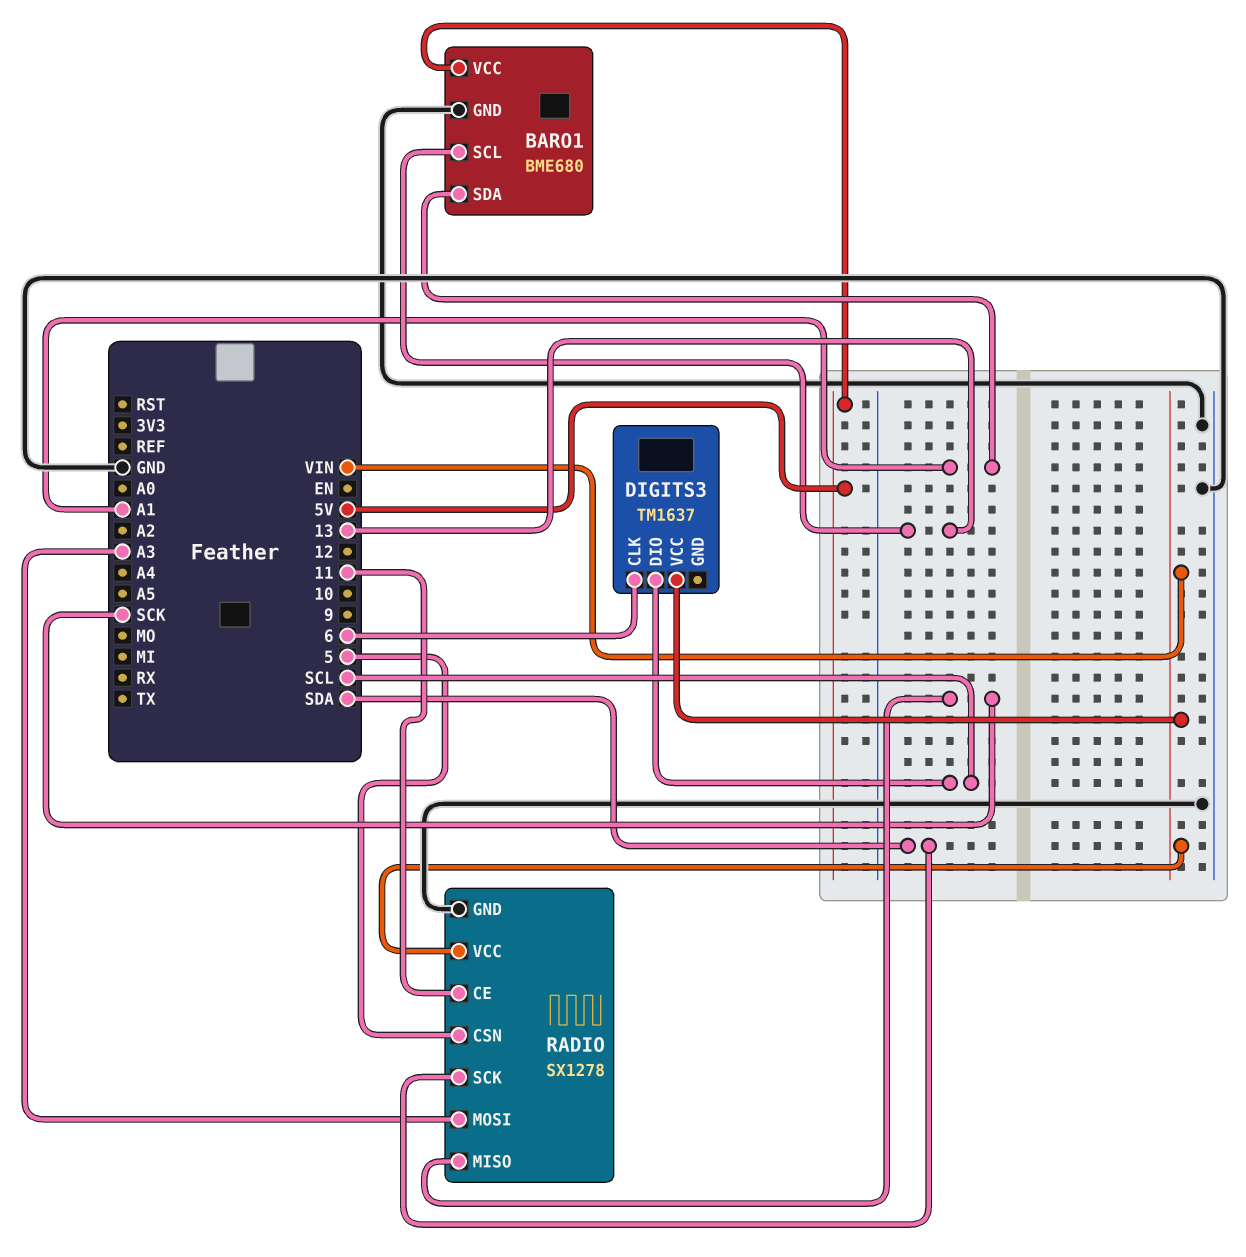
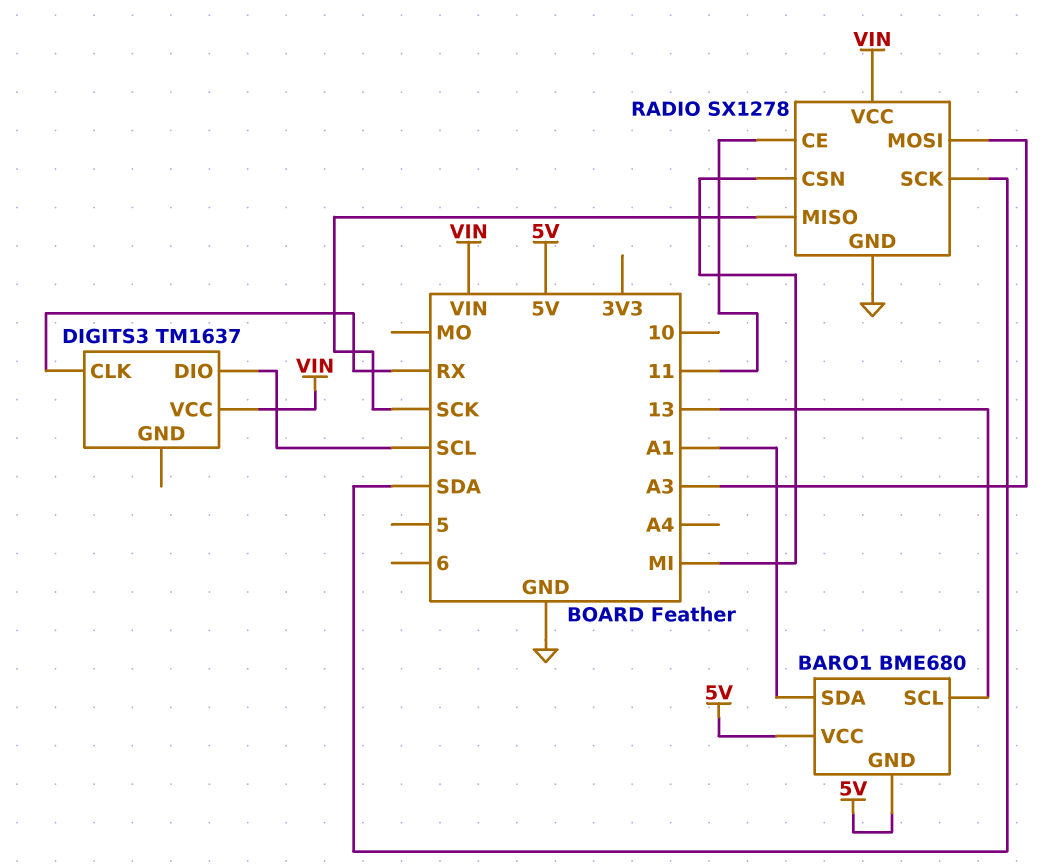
BARO1 pin GND: GND -> 5V
DIGITS3 pin CLK: 6 -> RX
RADIO pin CSN: 5 -> MI

